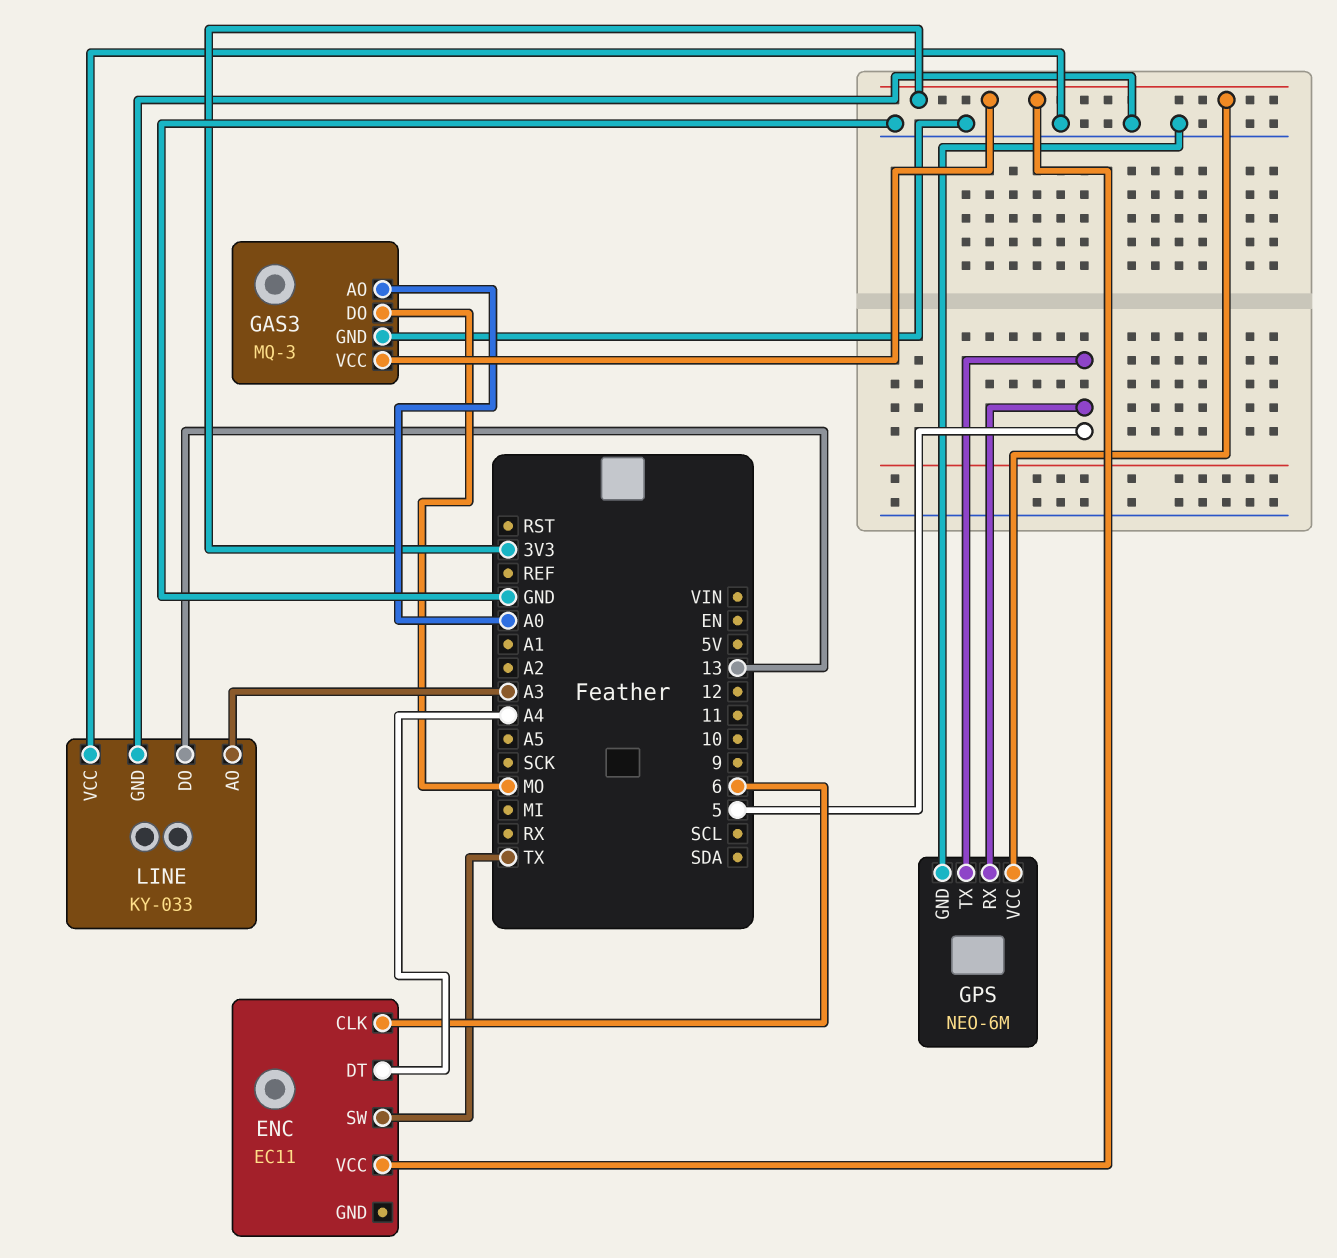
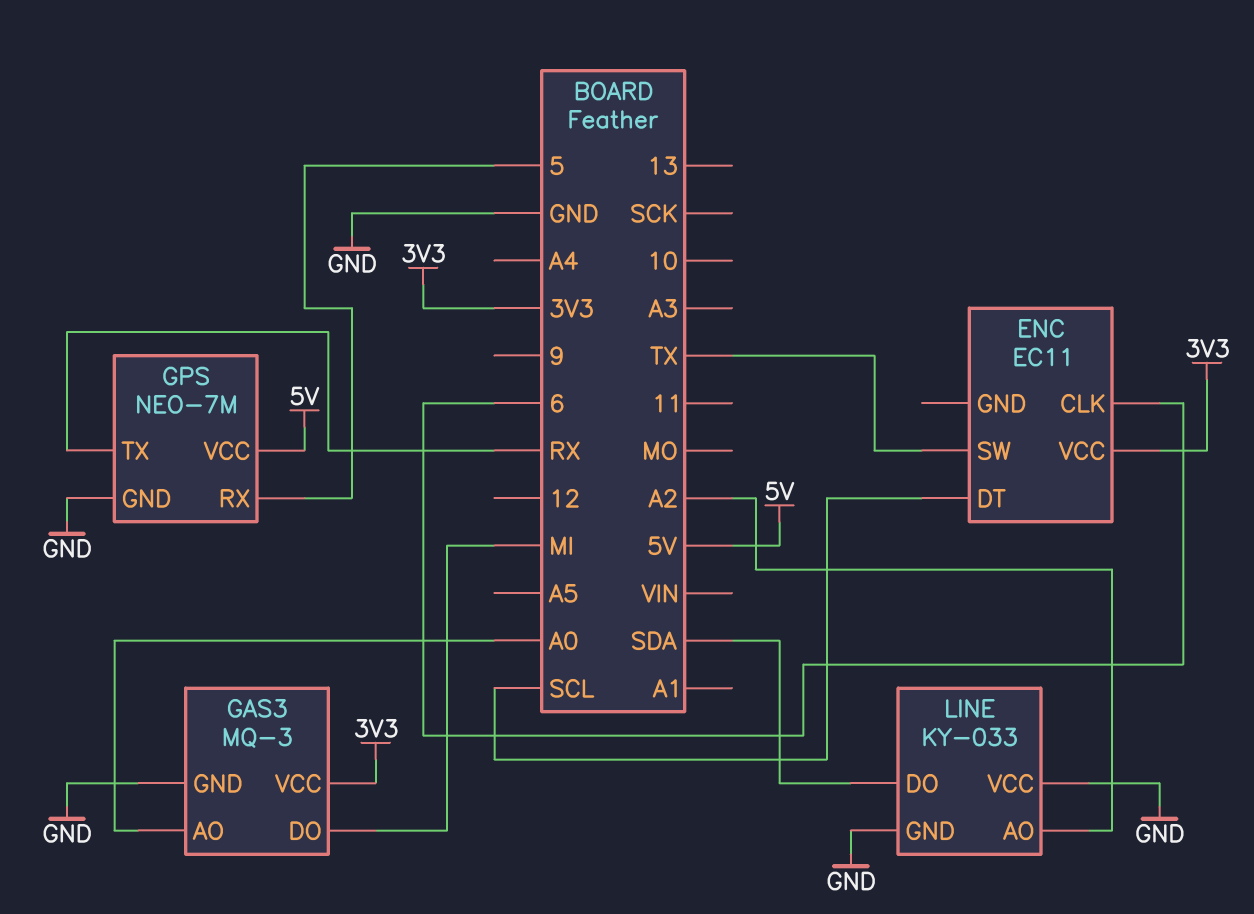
ENC pin DT: A4 -> SCL
GAS3 pin DO: MO -> MI
GPS: NEO-6M -> NEO-7M
GPS pin TX: 5 -> RX
GPS pin VCC: 3V3 -> 5V
LINE pin AO: A3 -> A2
LINE pin DO: 13 -> SDA

